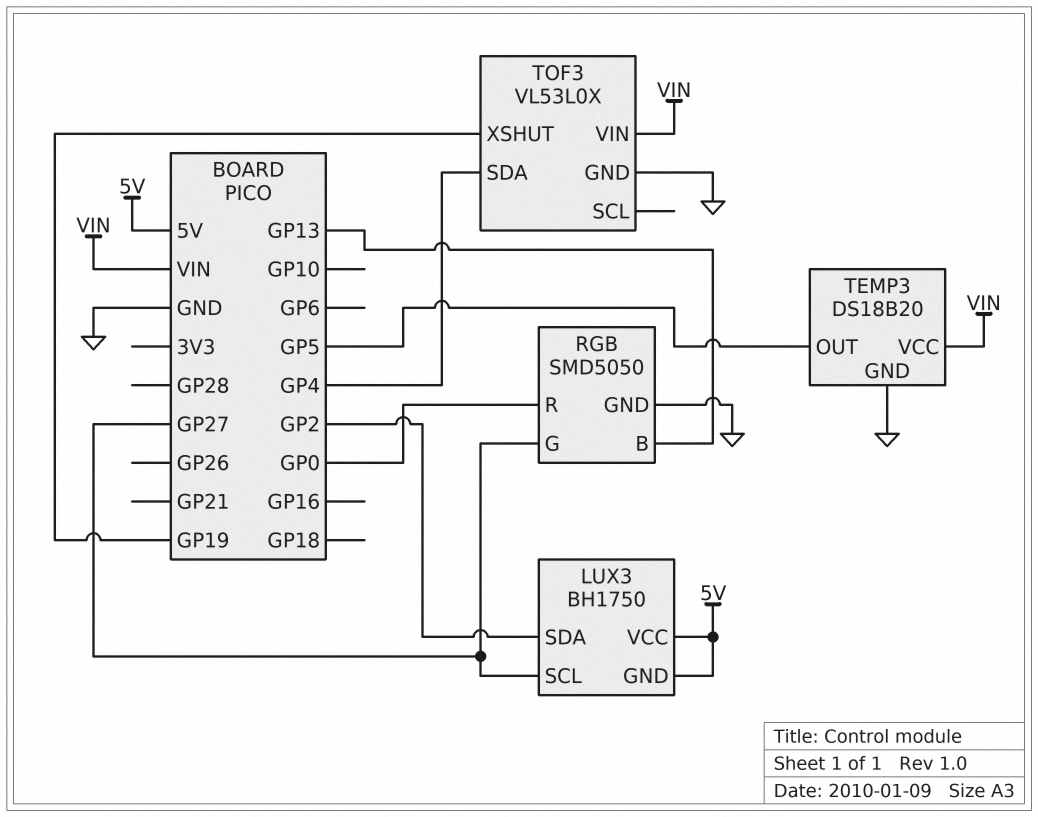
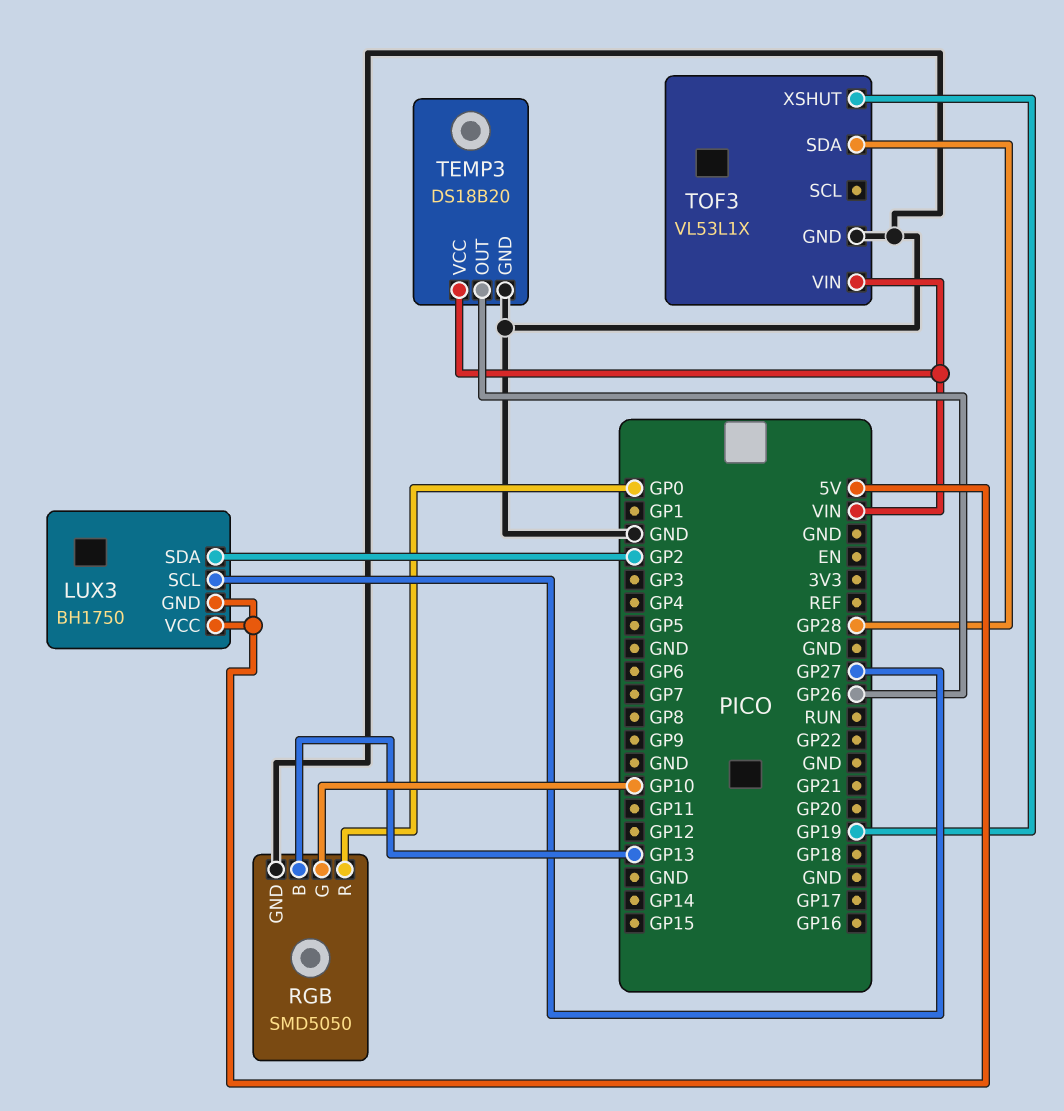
RGB pin G: GP27 -> GP10
TEMP3 pin OUT: GP5 -> GP26
TOF3: VL53L0X -> VL53L1X
TOF3 pin SDA: GP4 -> GP28

